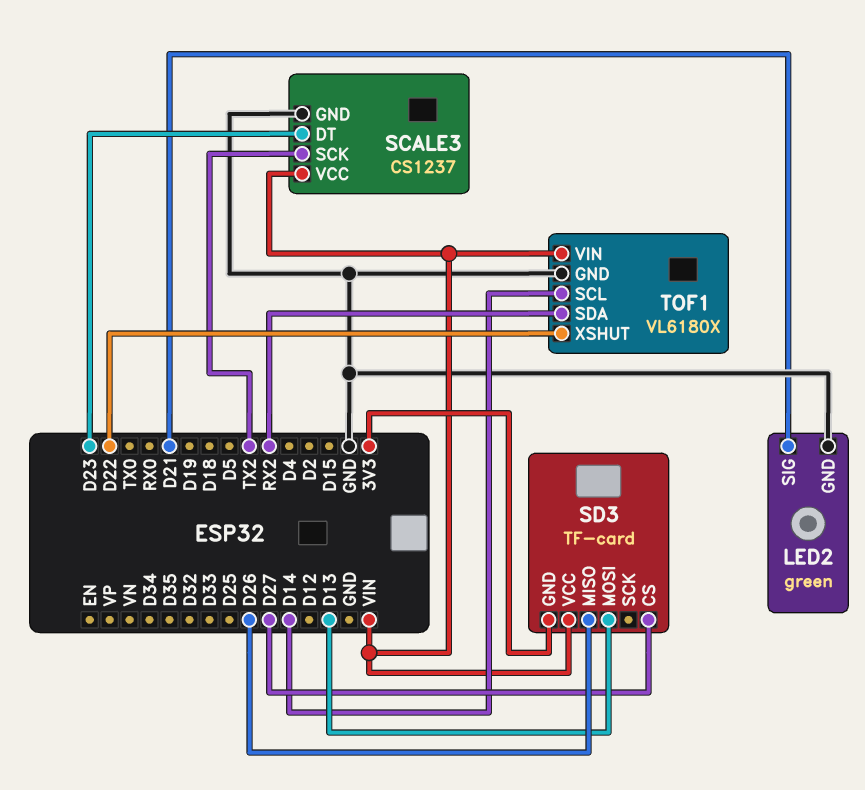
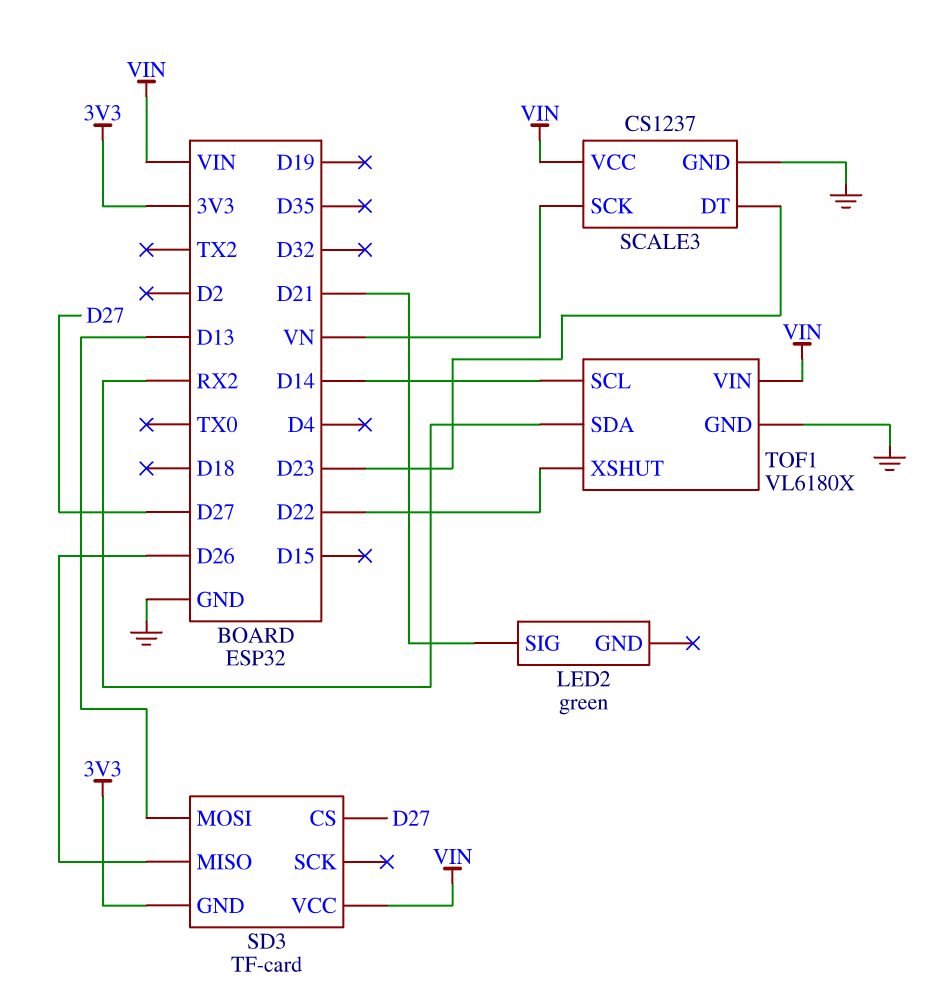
LED2 pin GND: GND -> none
SCALE3 pin SCK: TX2 -> VN

